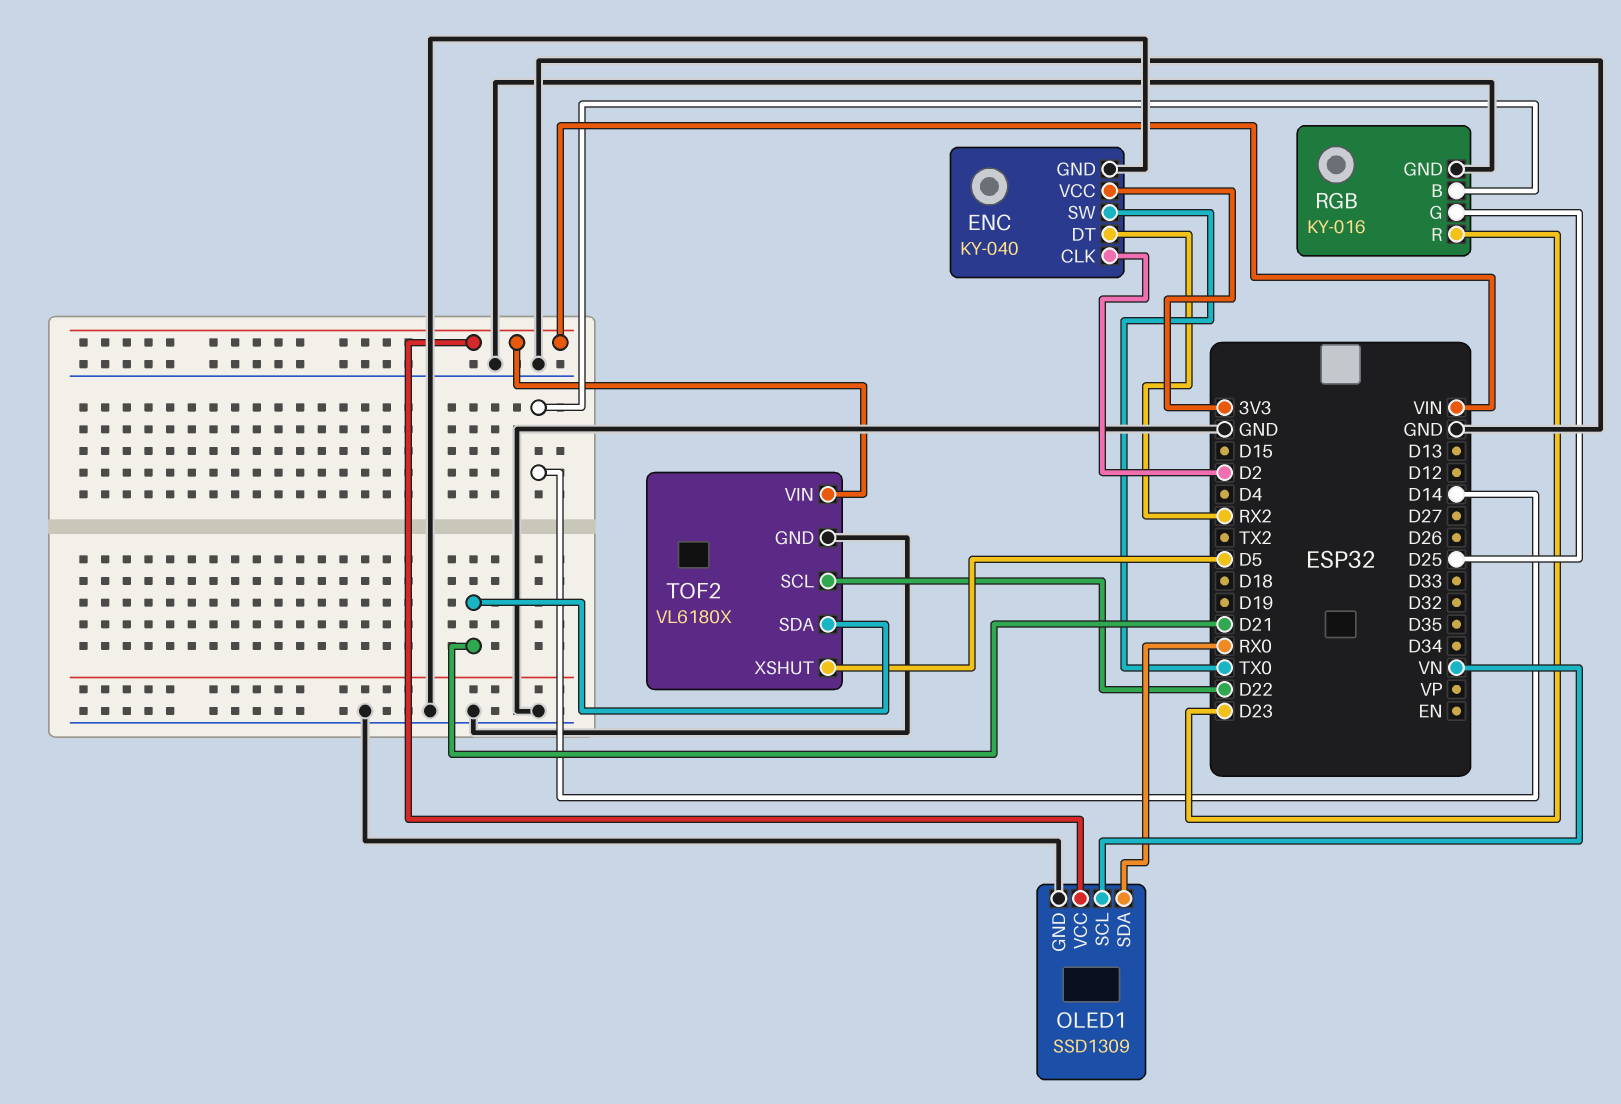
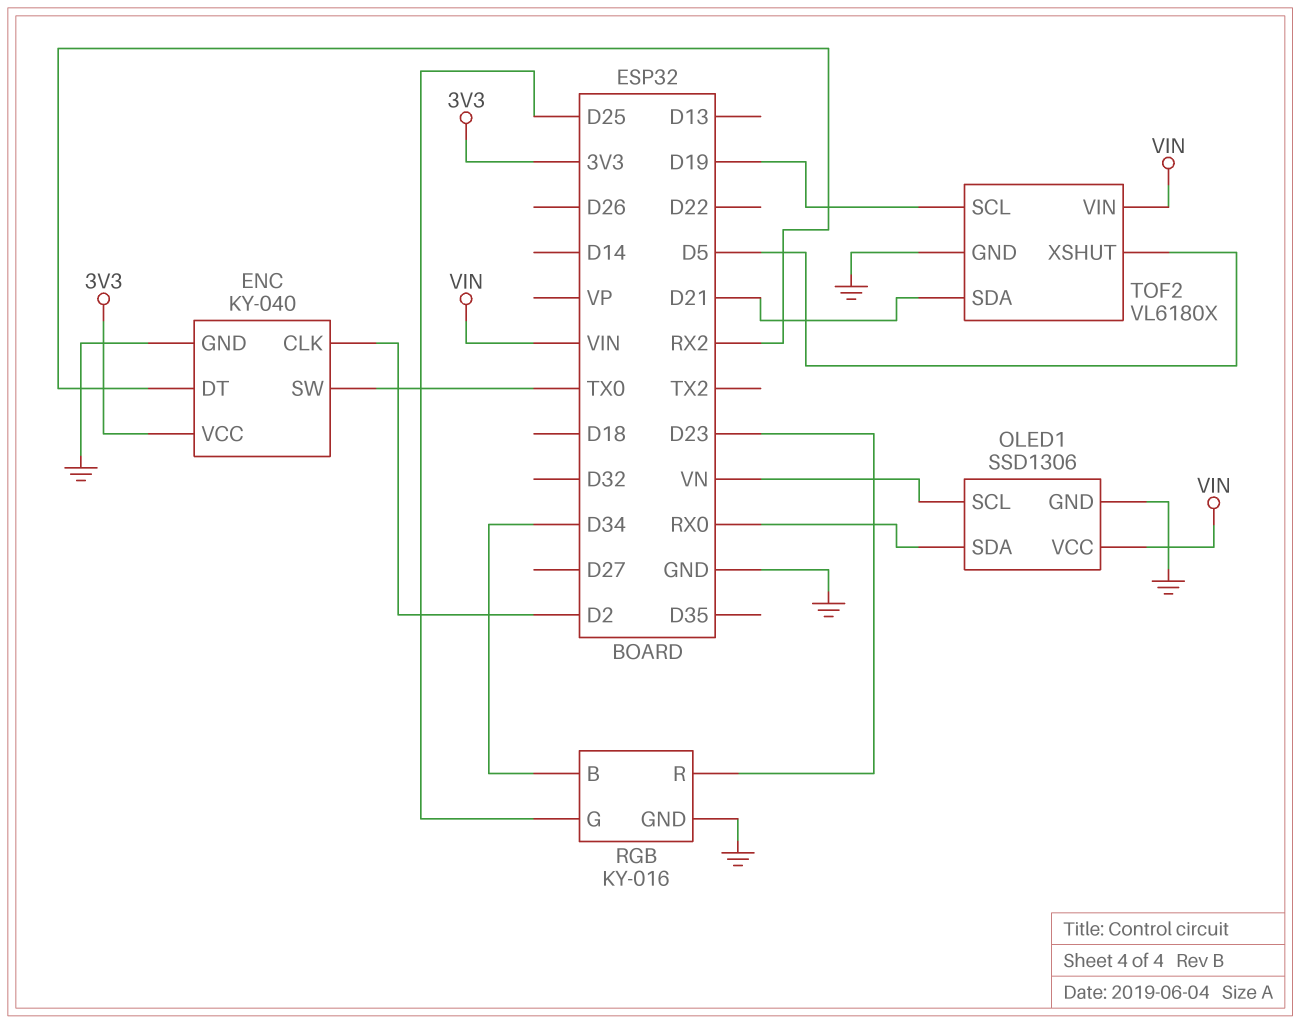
OLED1: SSD1309 -> SSD1306
RGB pin B: D14 -> D34
TOF2 pin SCL: D22 -> D19

